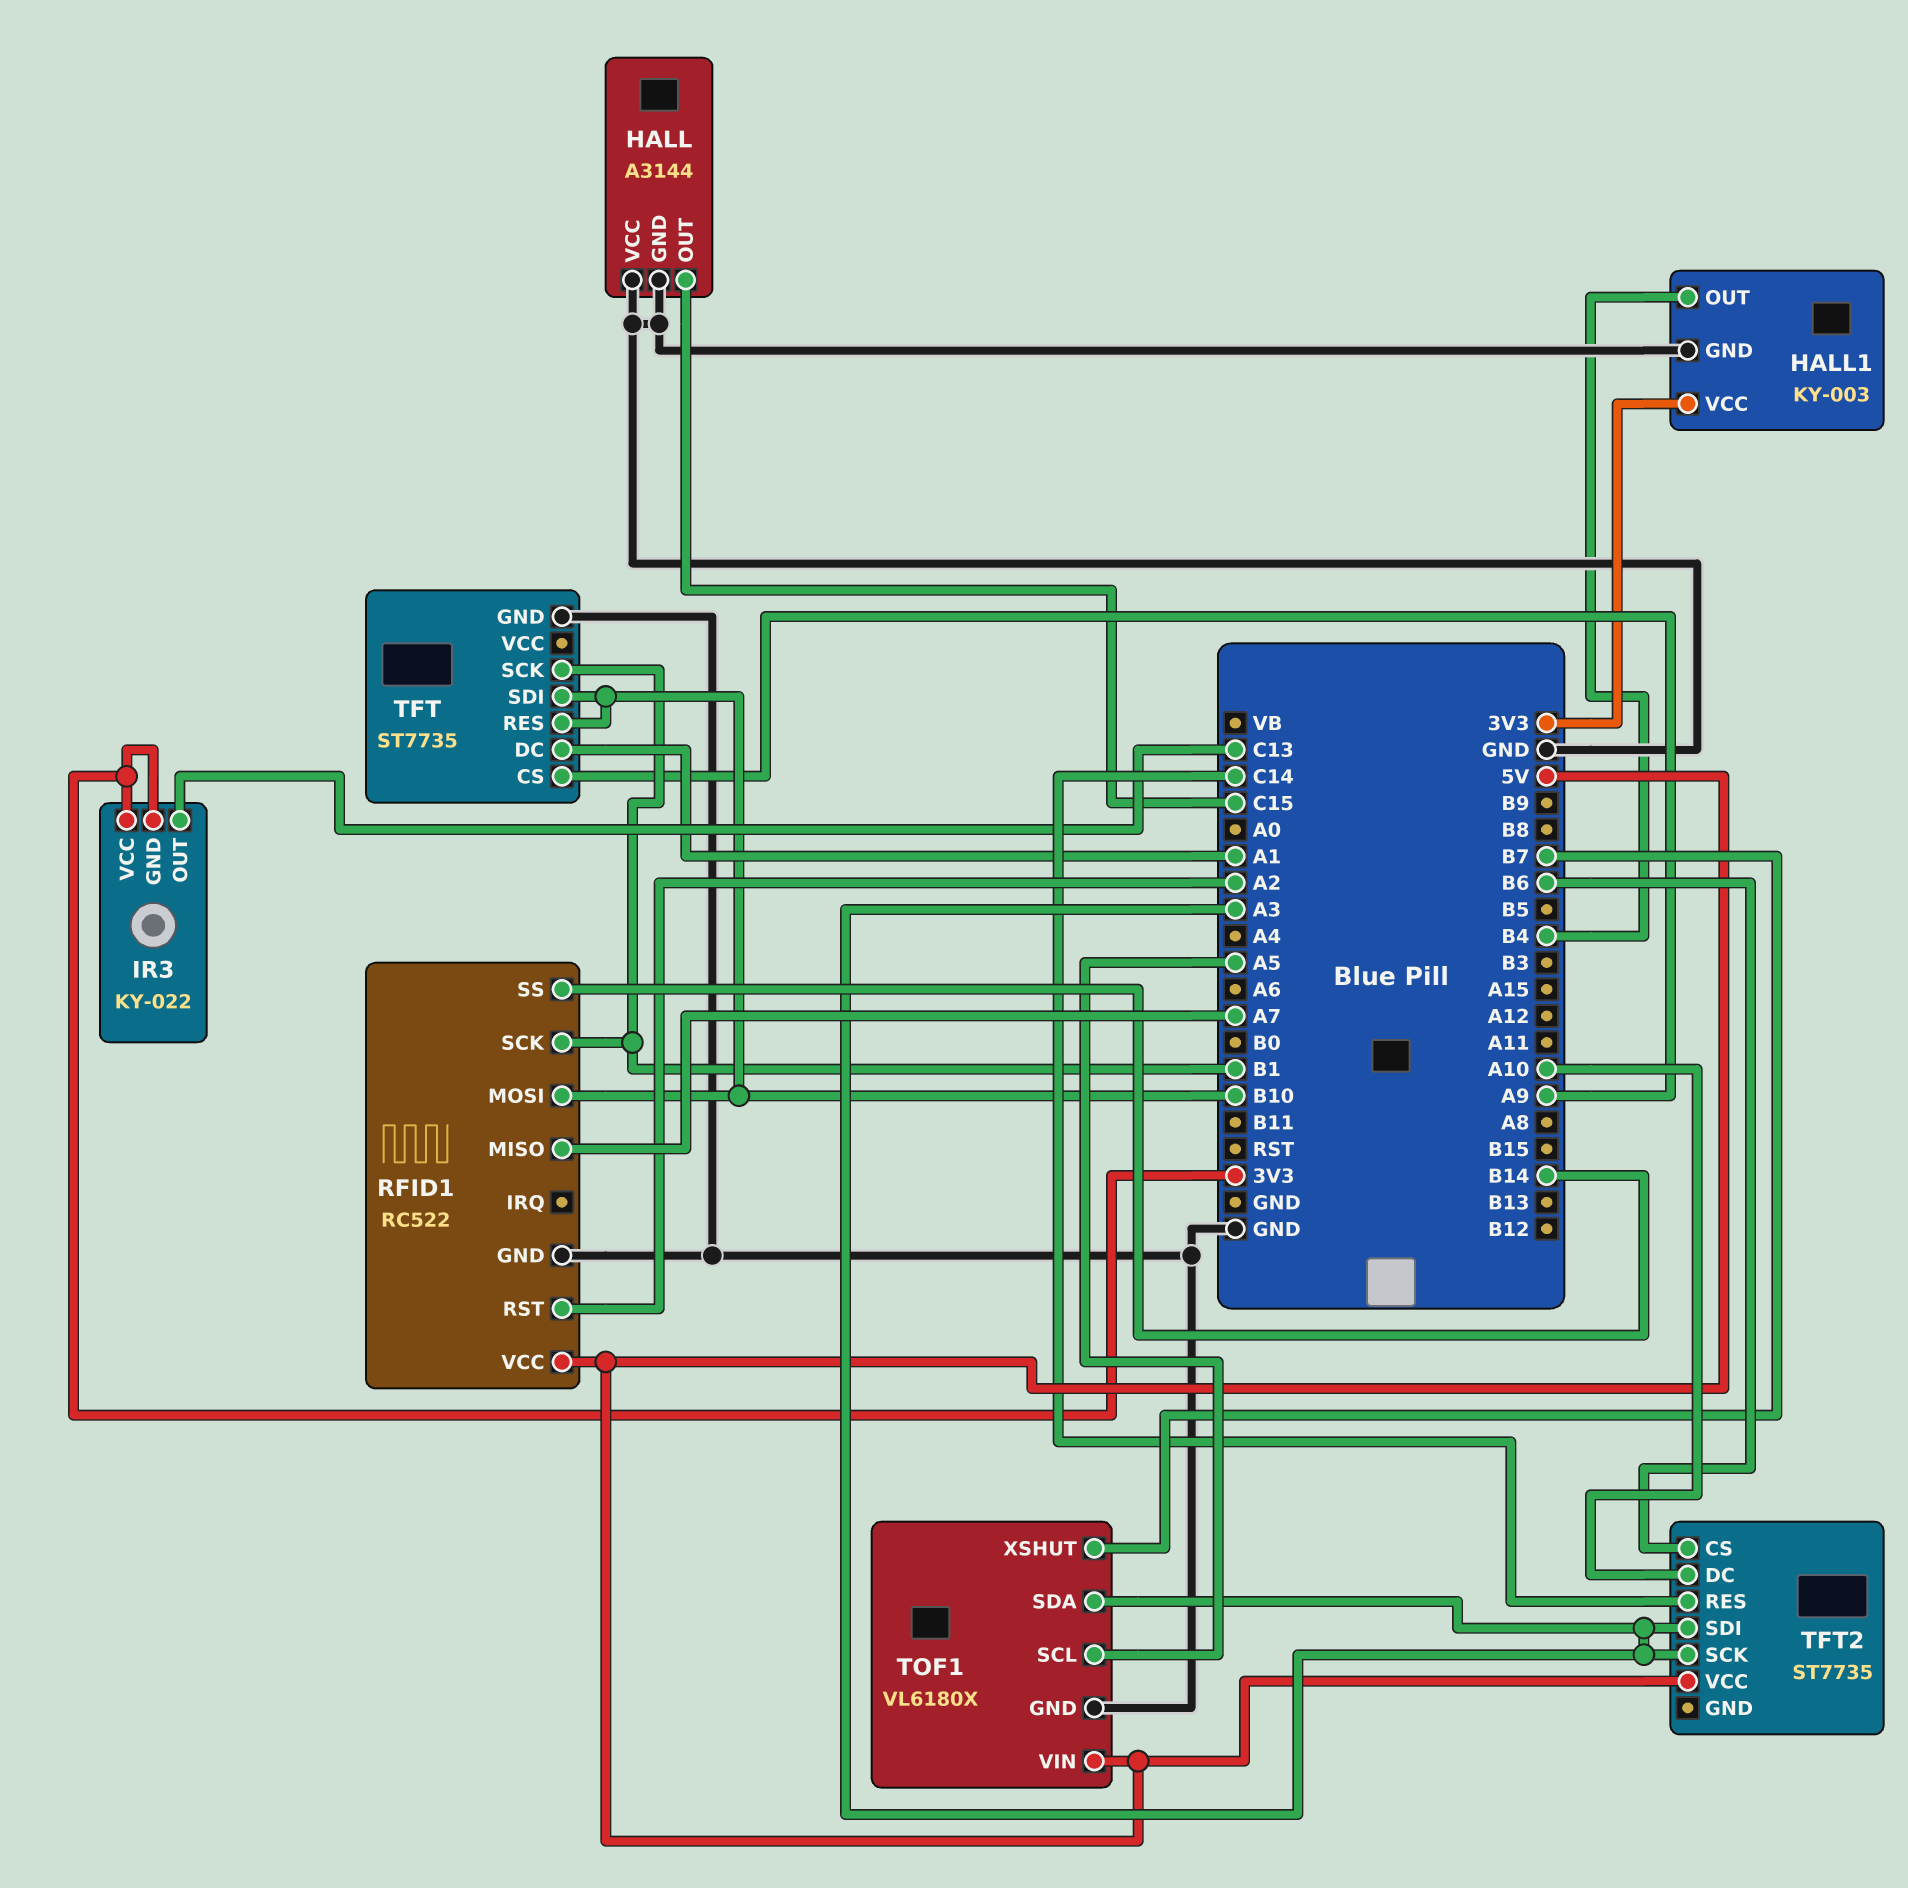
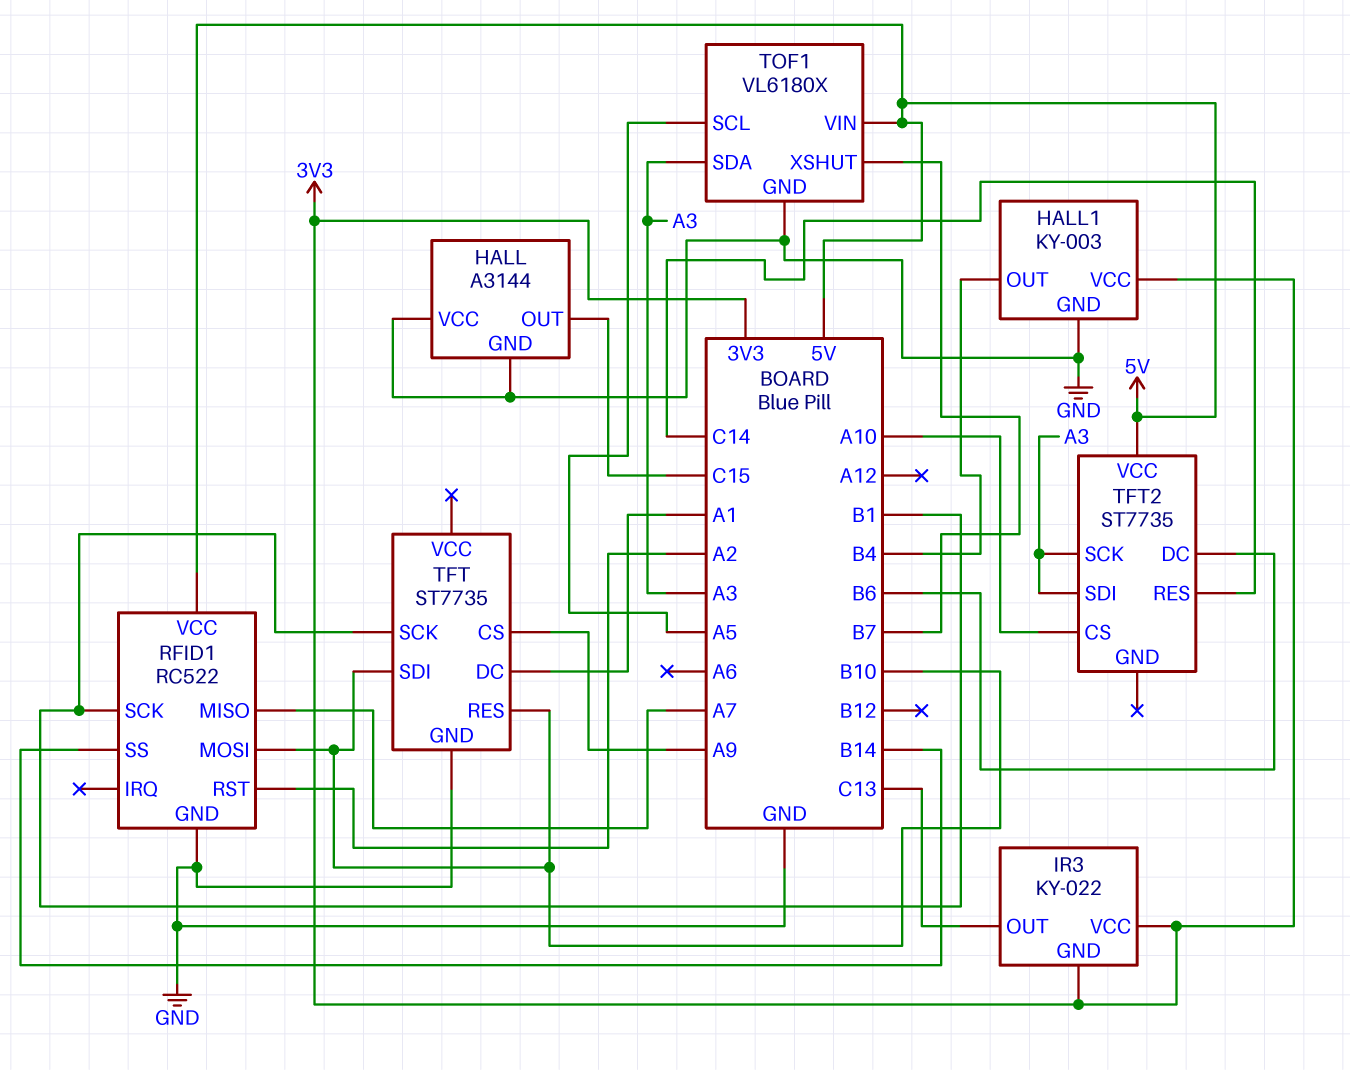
TFT2 pin CS: B6 -> A10
TFT2 pin DC: A10 -> B6

